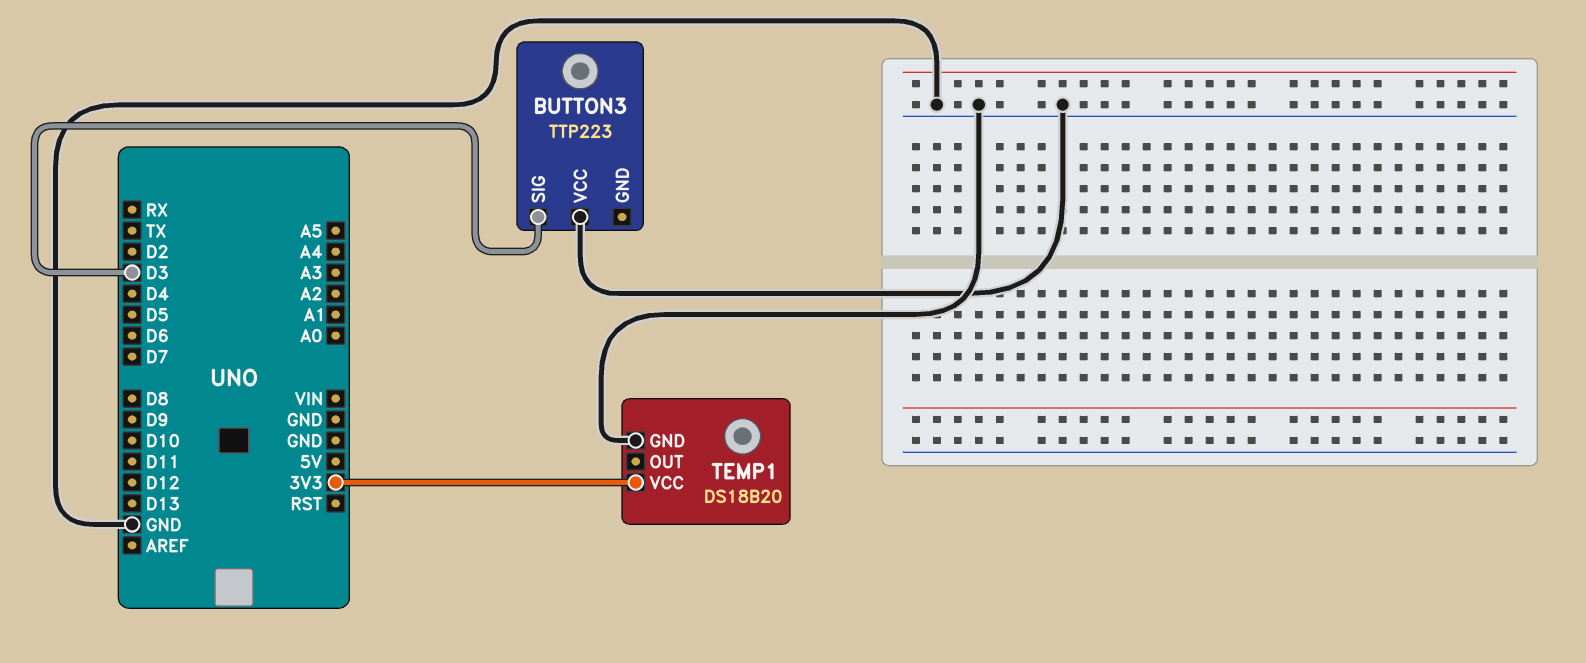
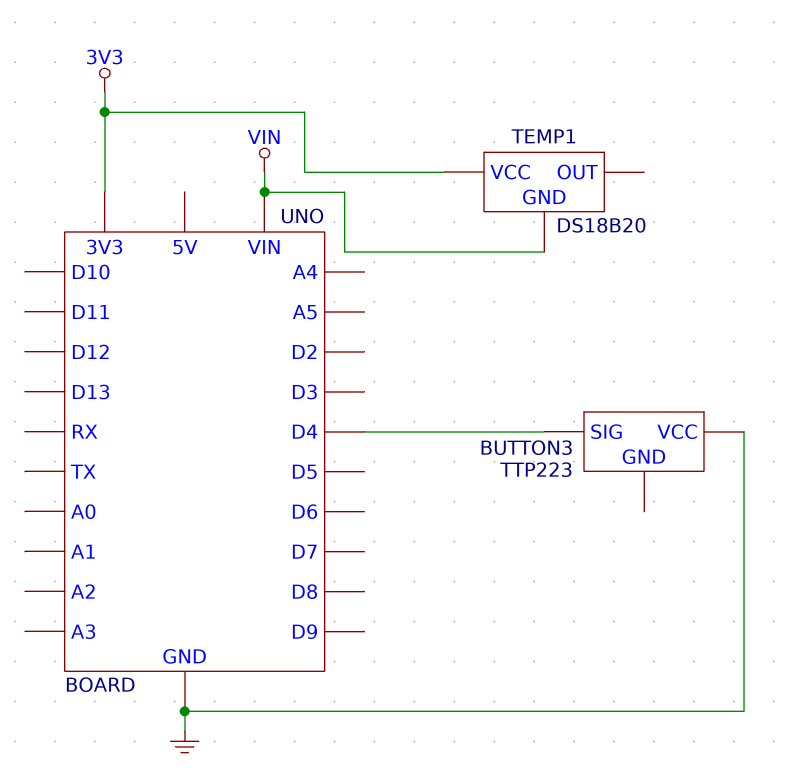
BUTTON3 pin SIG: D3 -> D4
TEMP1 pin GND: GND -> VIN

